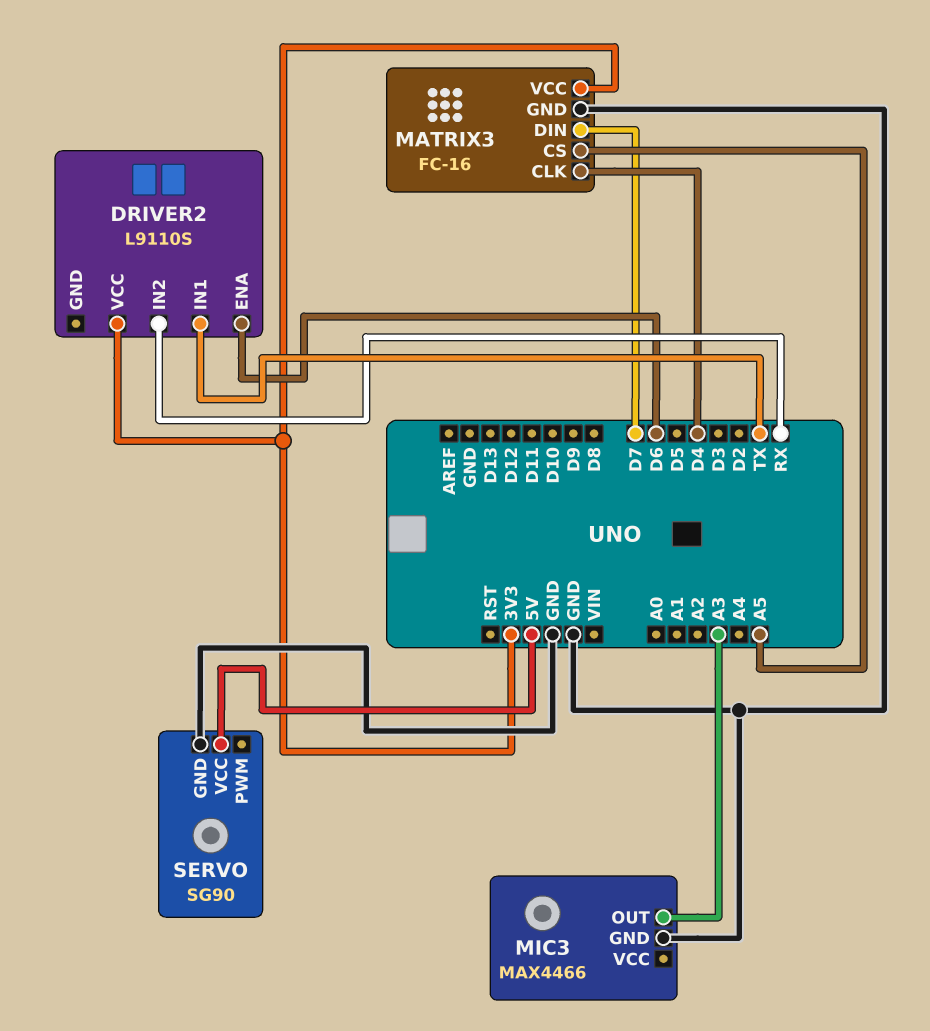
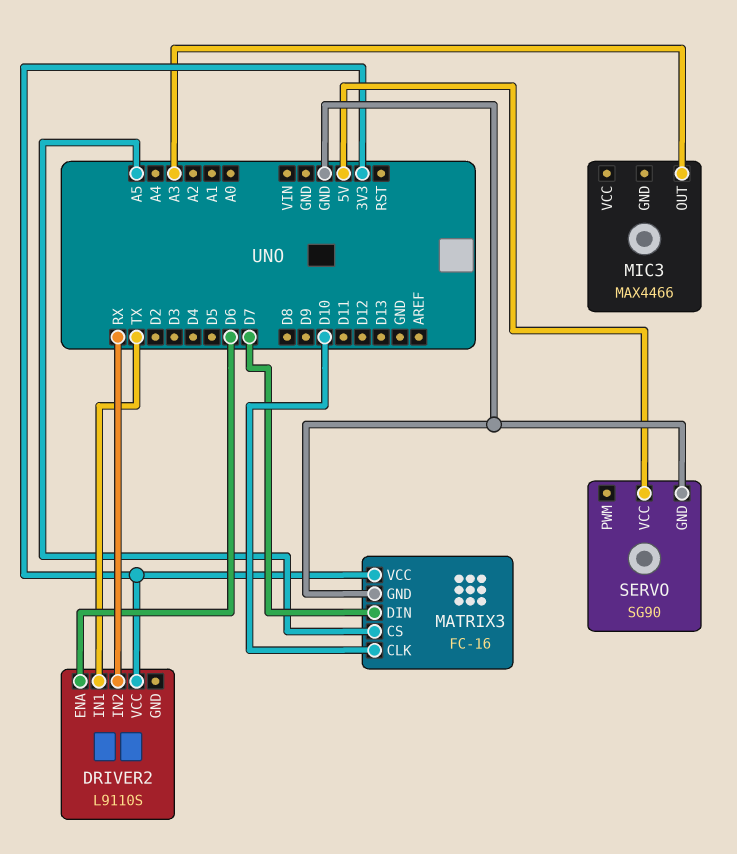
MATRIX3 pin CLK: D4 -> D10
MIC3 pin GND: GND -> none

